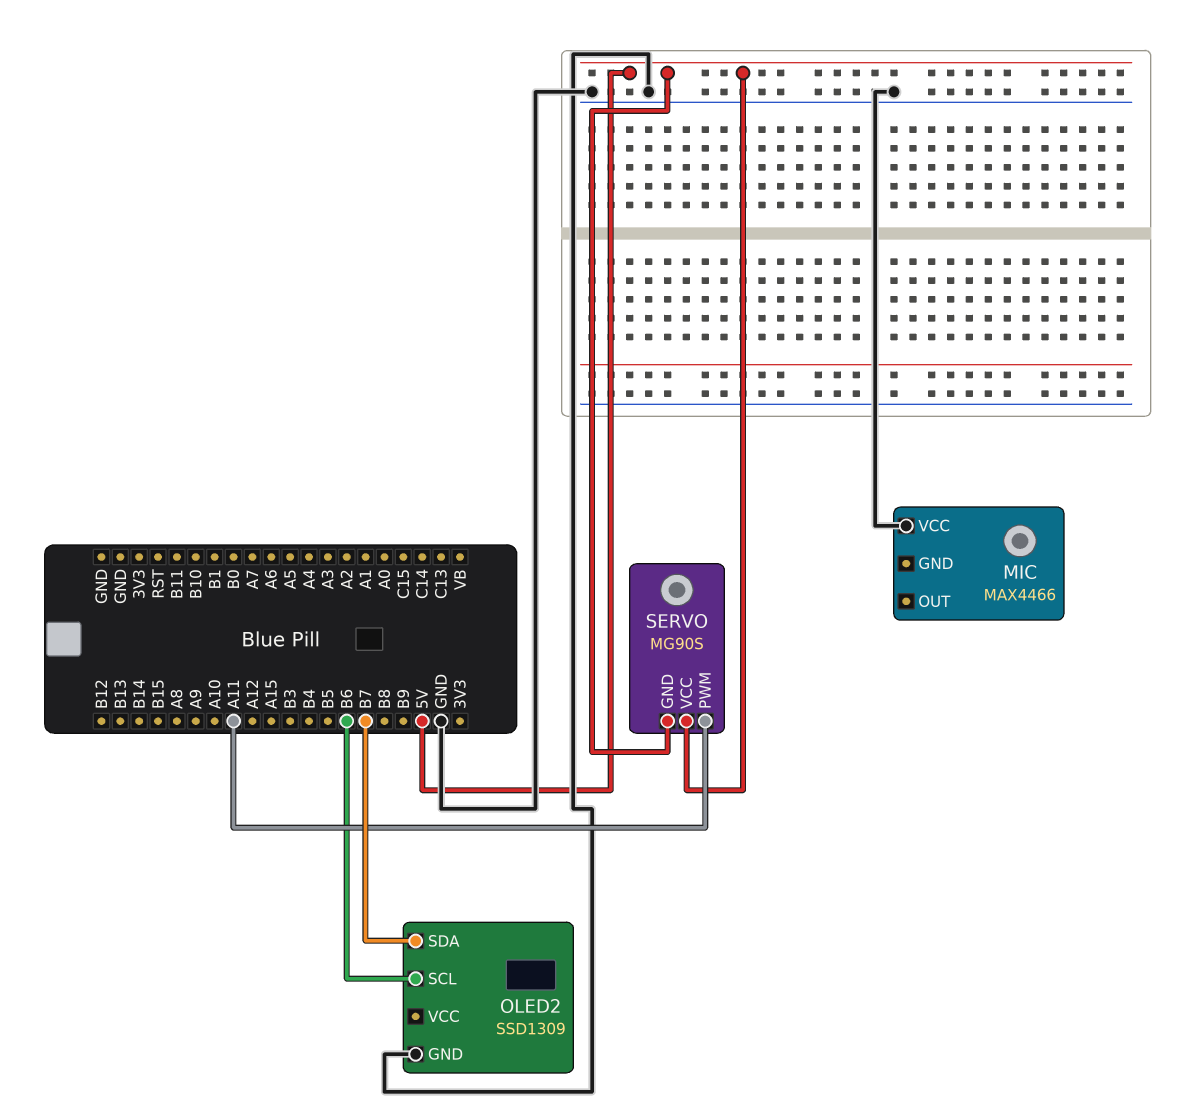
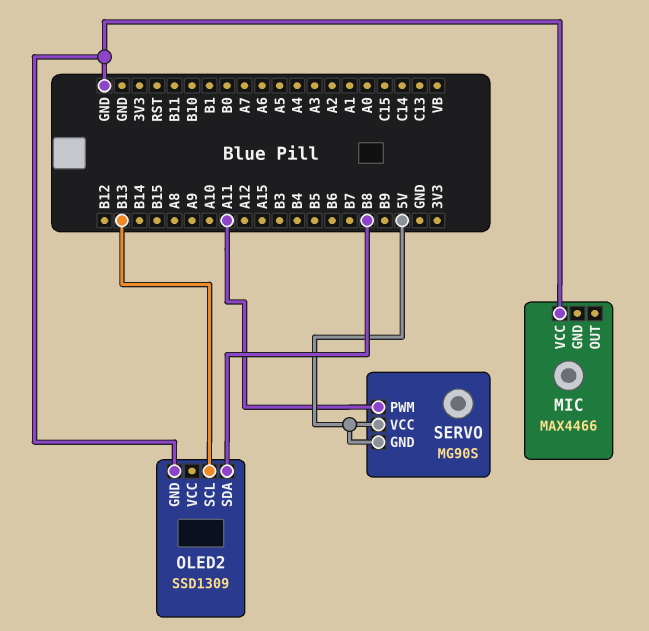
OLED2 pin SCL: B6 -> B13
OLED2 pin SDA: B7 -> B8

